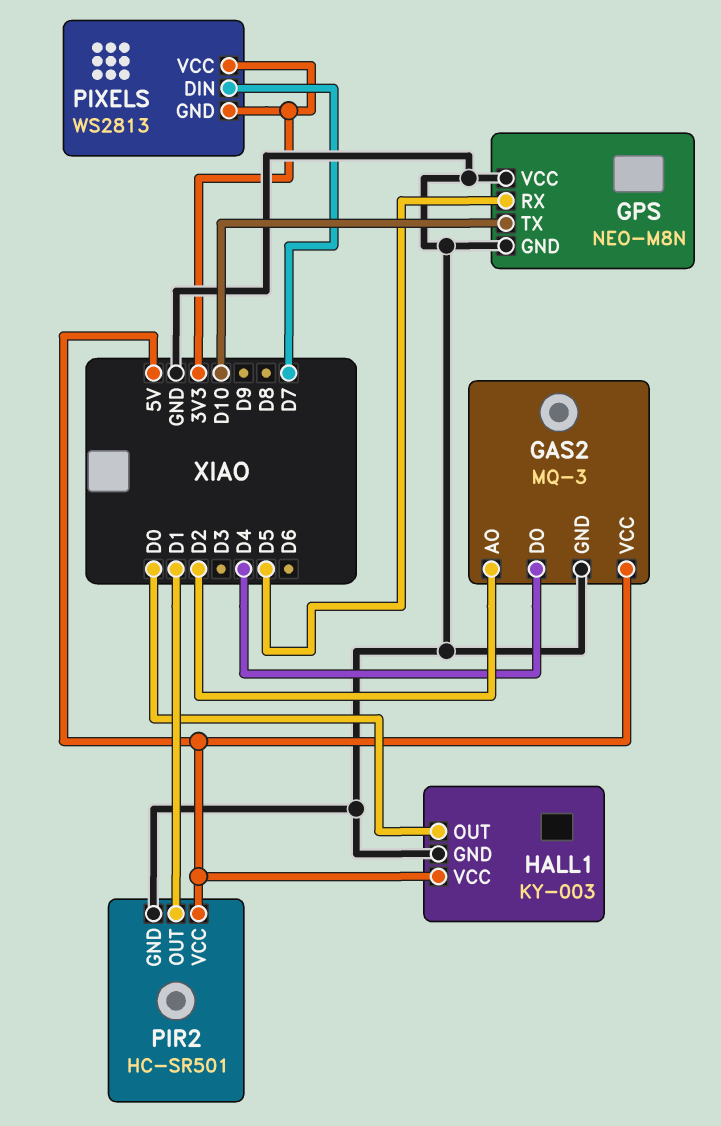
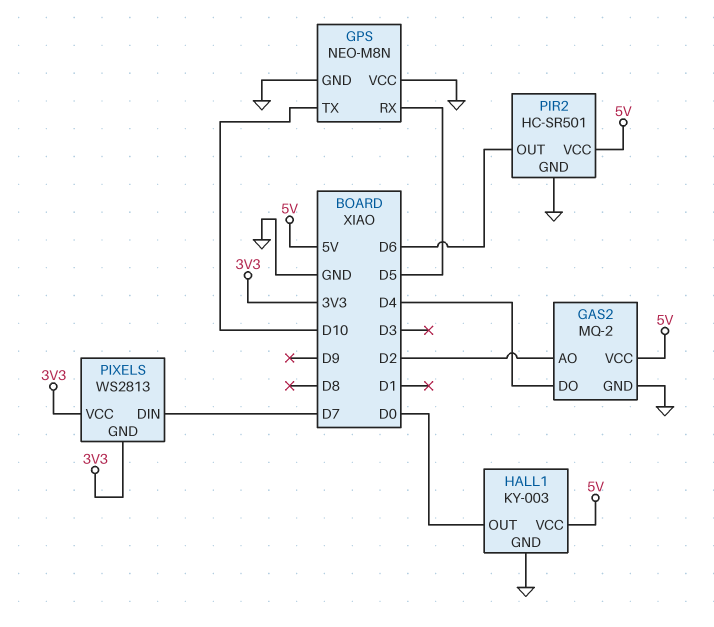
GAS2: MQ-3 -> MQ-2
PIR2 pin OUT: D1 -> D6

